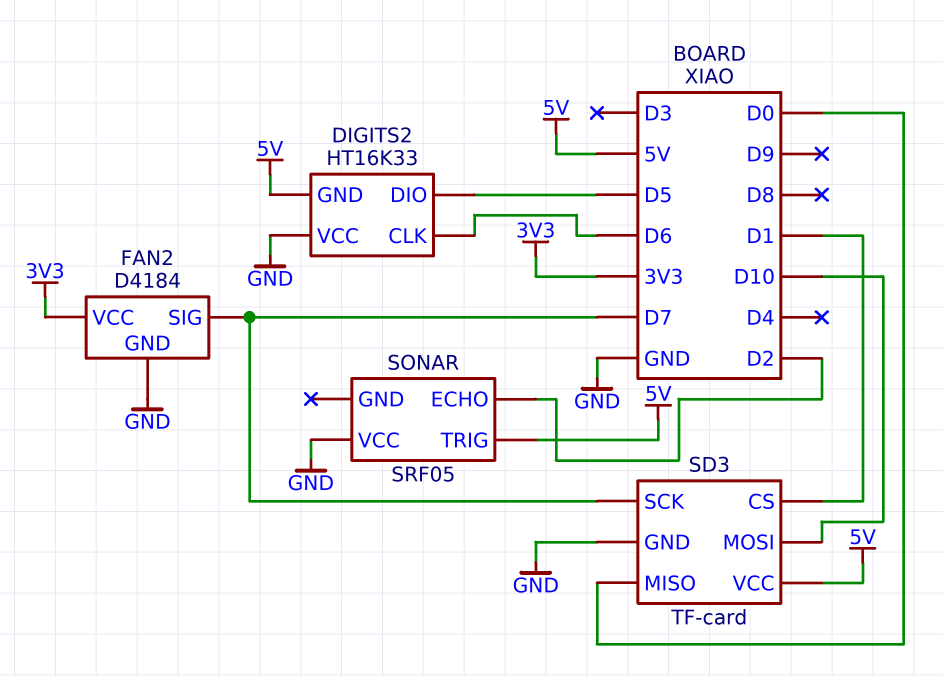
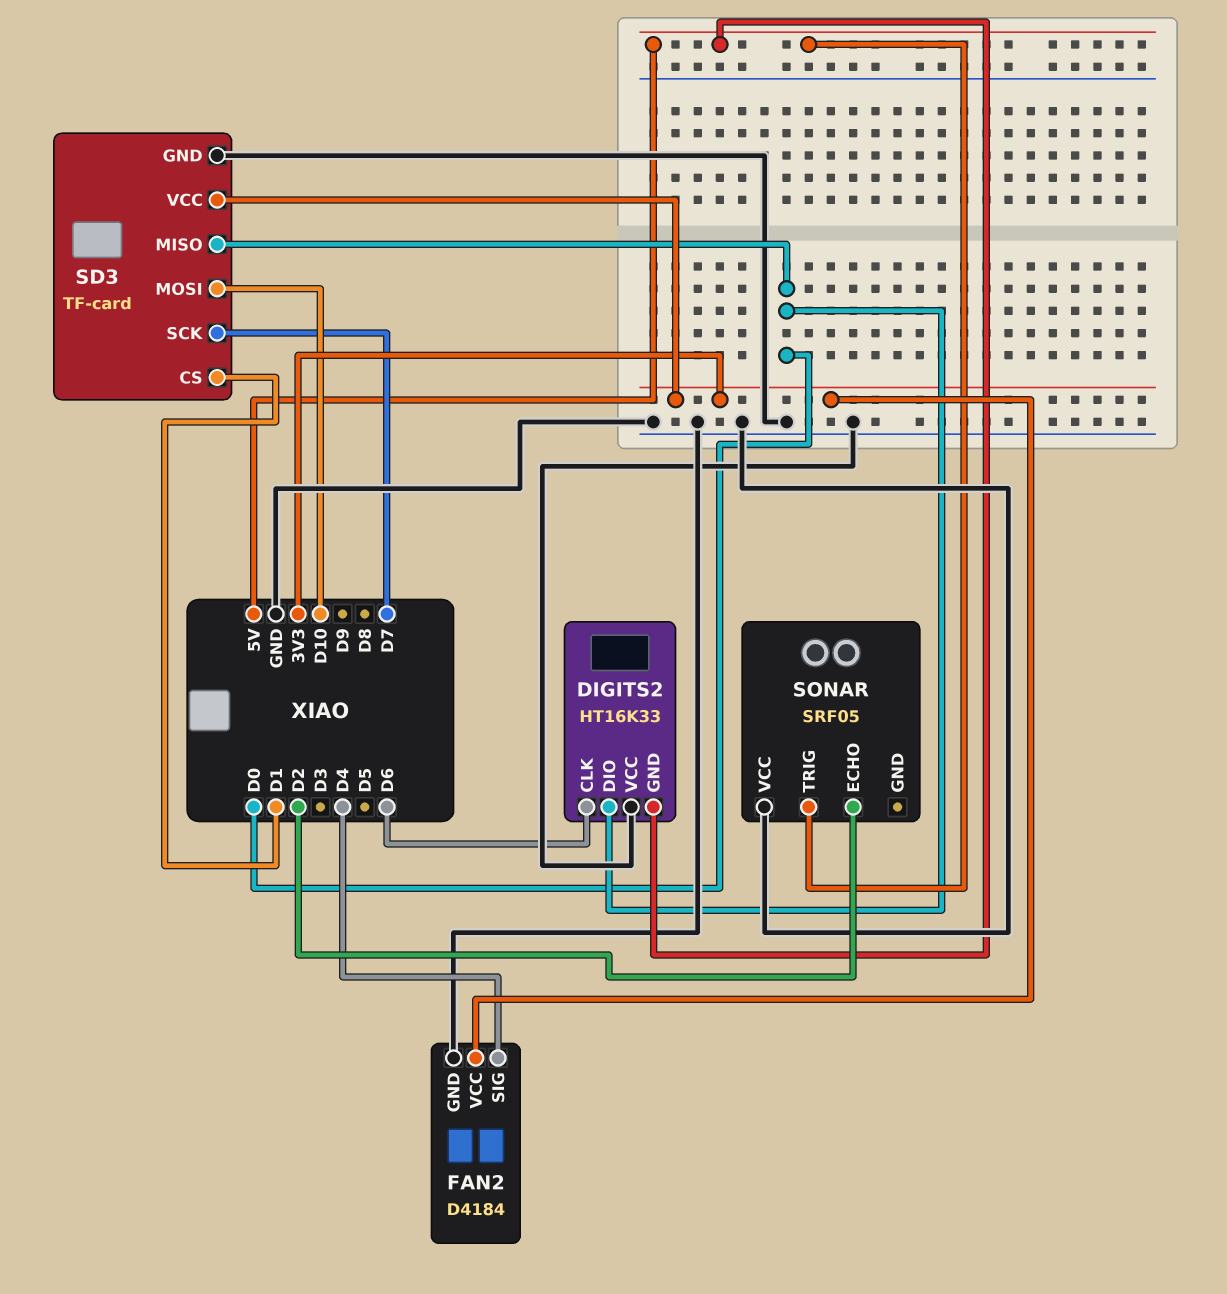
DIGITS2 pin DIO: D5 -> D0
FAN2 pin SIG: D7 -> D4
SD3 pin VCC: 5V -> 3V3

